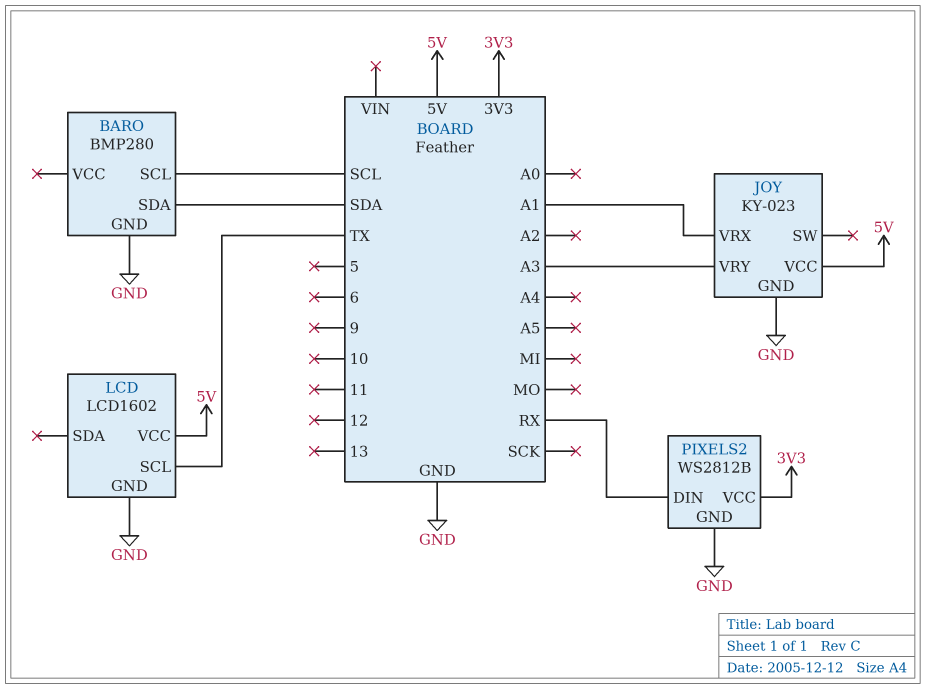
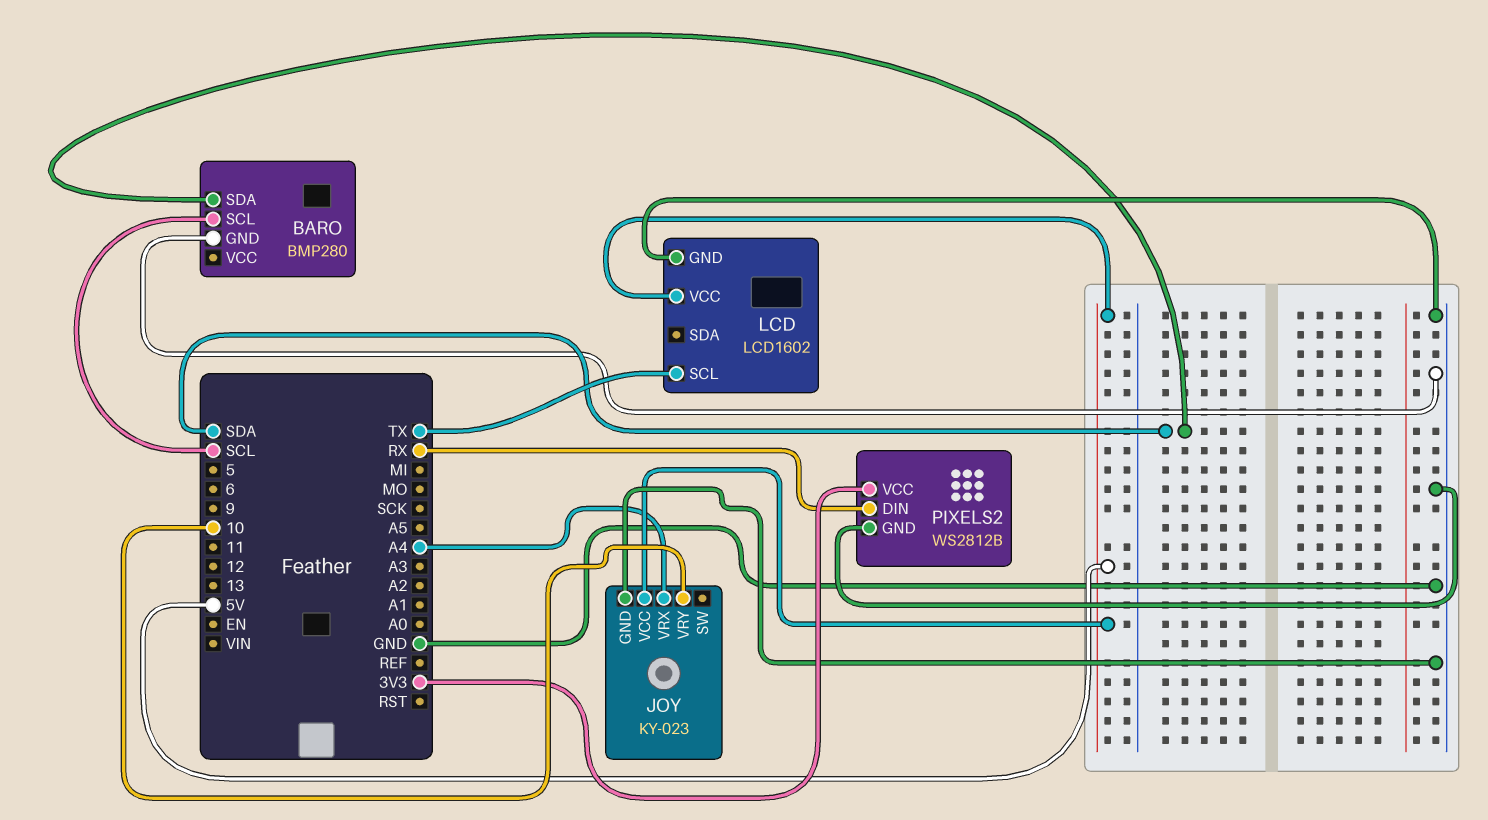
JOY pin VRX: A1 -> A4
JOY pin VRY: A3 -> 10

